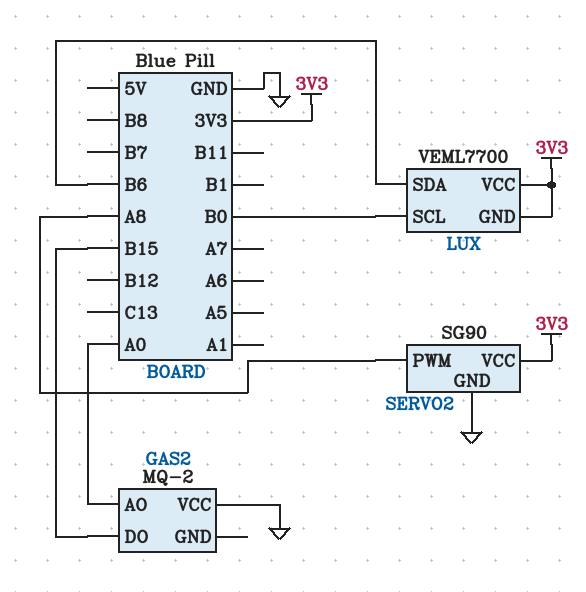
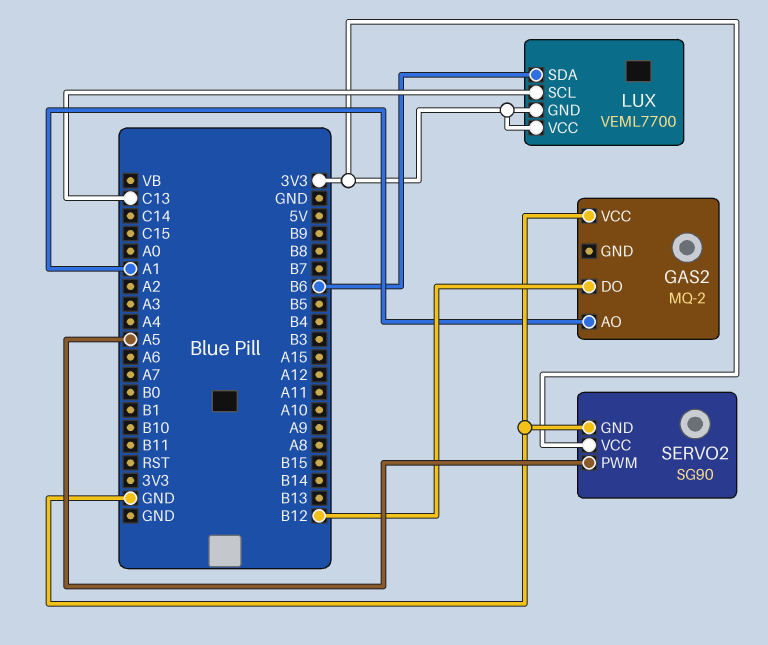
GAS2 pin AO: A0 -> A1
GAS2 pin DO: B15 -> B12
LUX pin SCL: B0 -> C13
SERVO2 pin PWM: A8 -> A5

